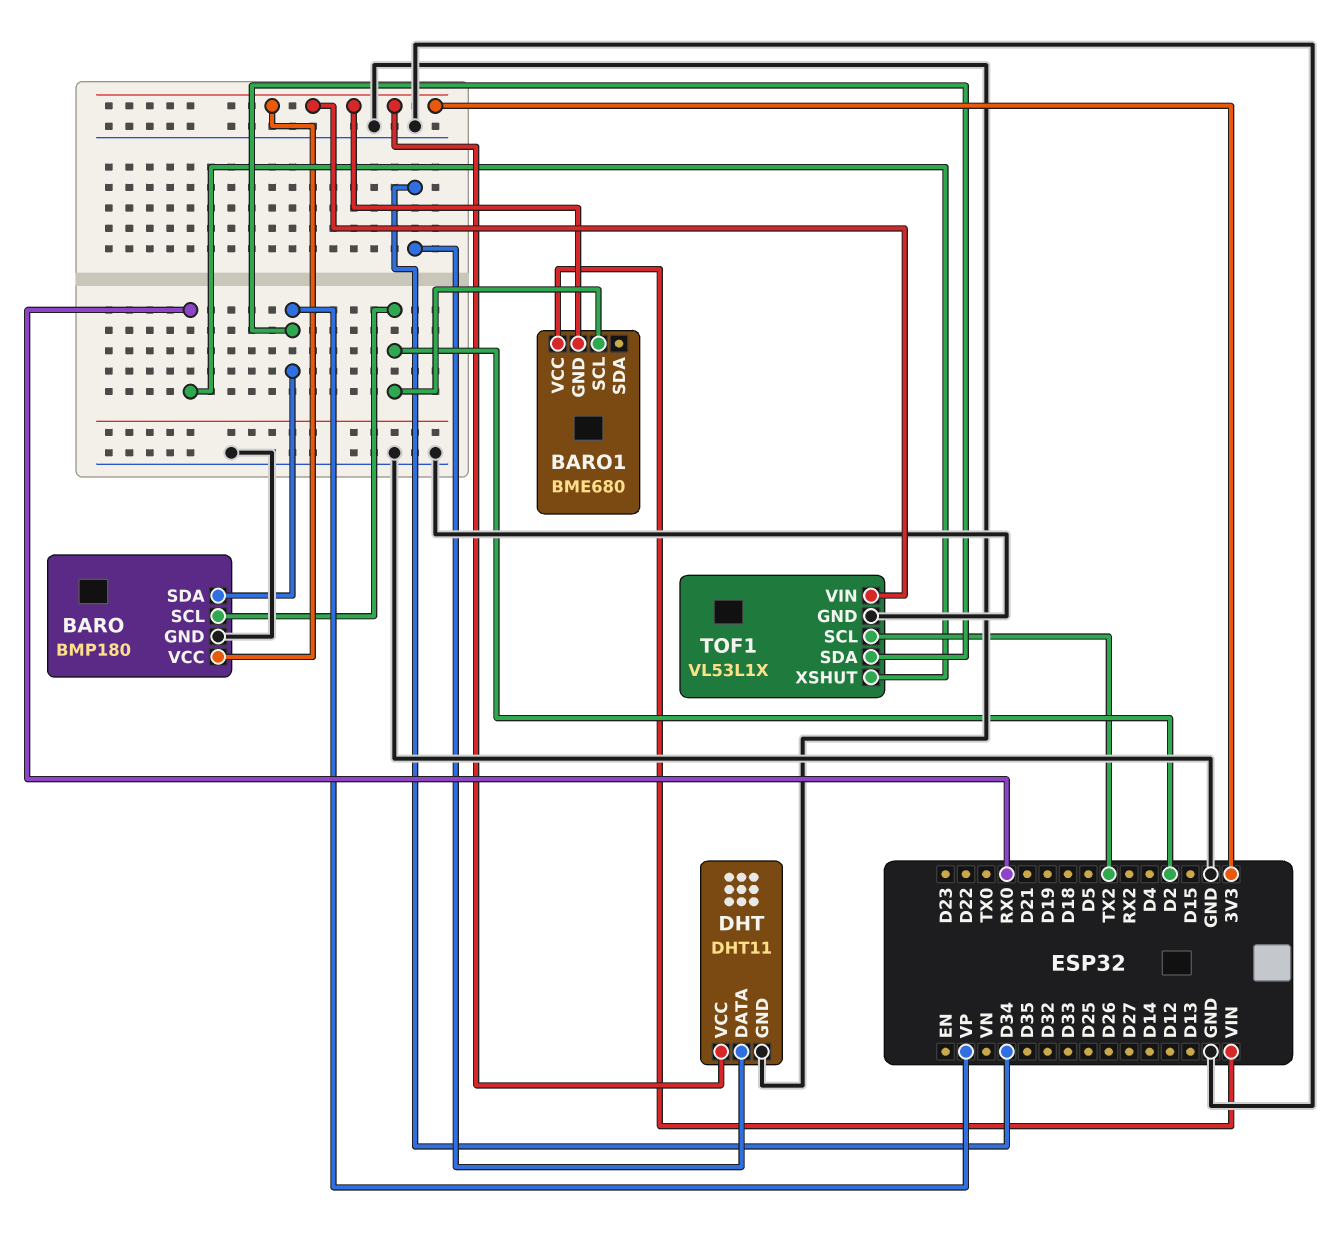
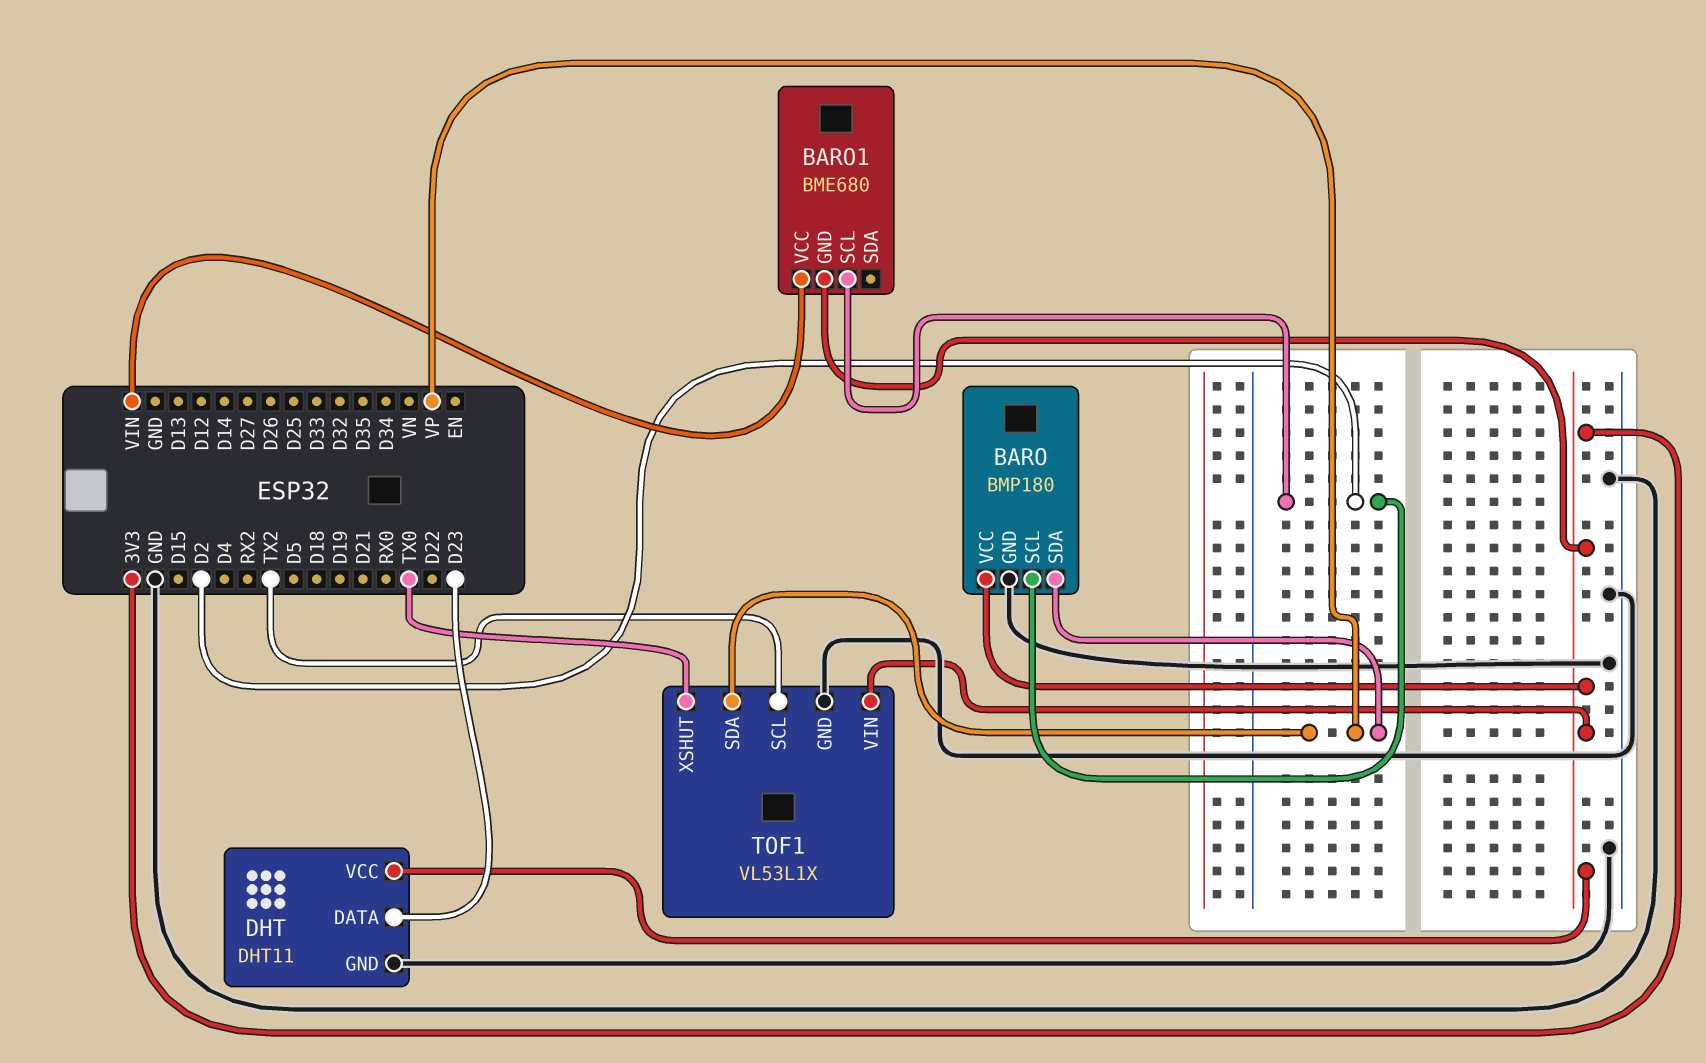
DHT pin DATA: D34 -> D23
TOF1 pin XSHUT: RX0 -> TX0

